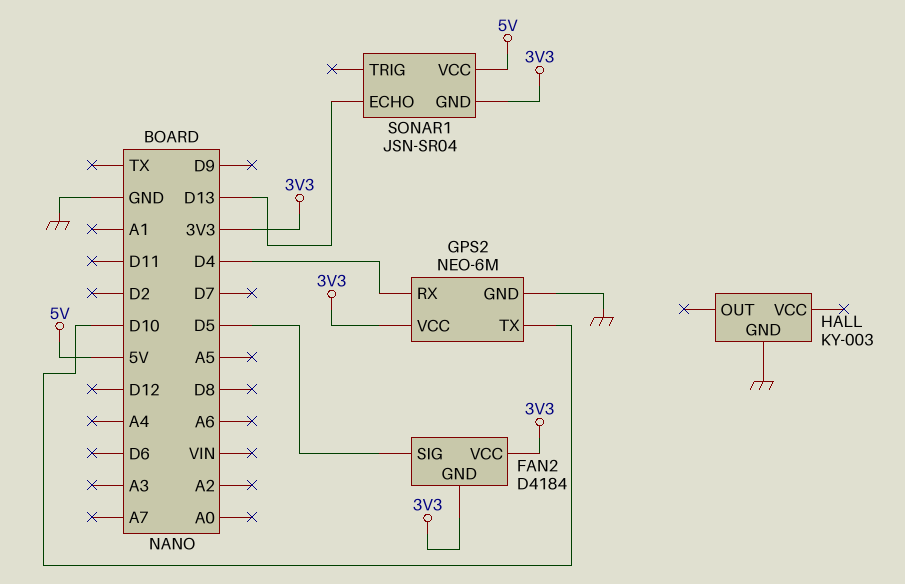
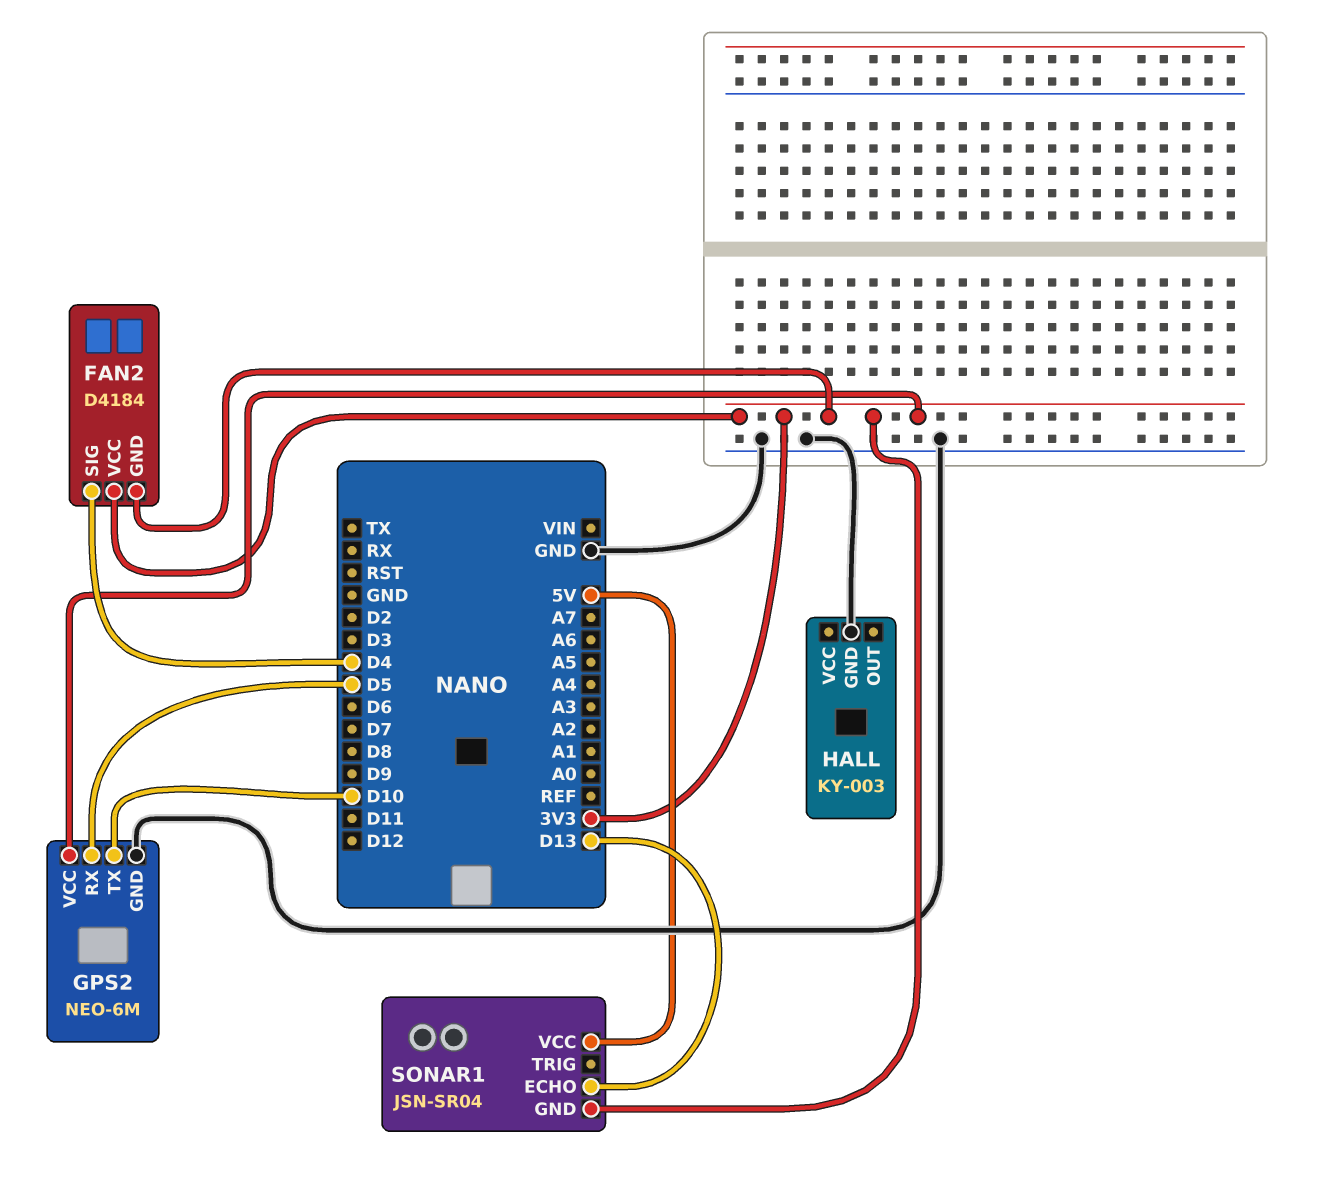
FAN2 pin SIG: D5 -> D4
GPS2 pin RX: D4 -> D5

